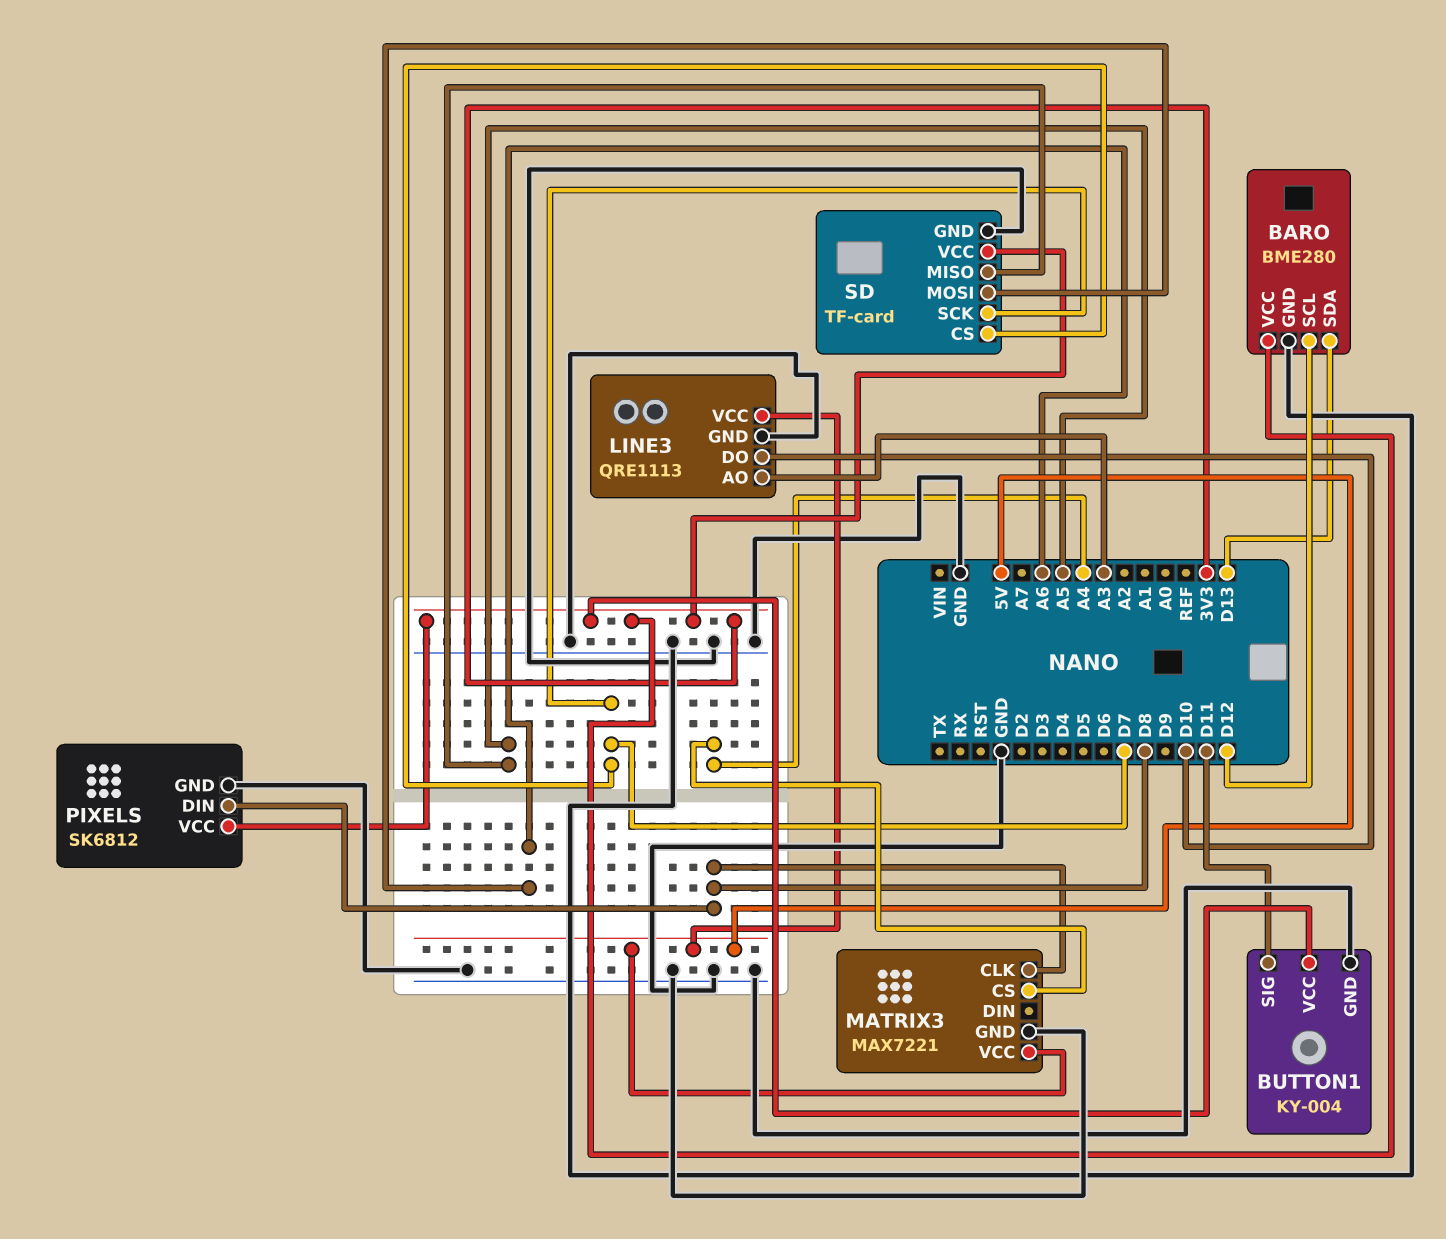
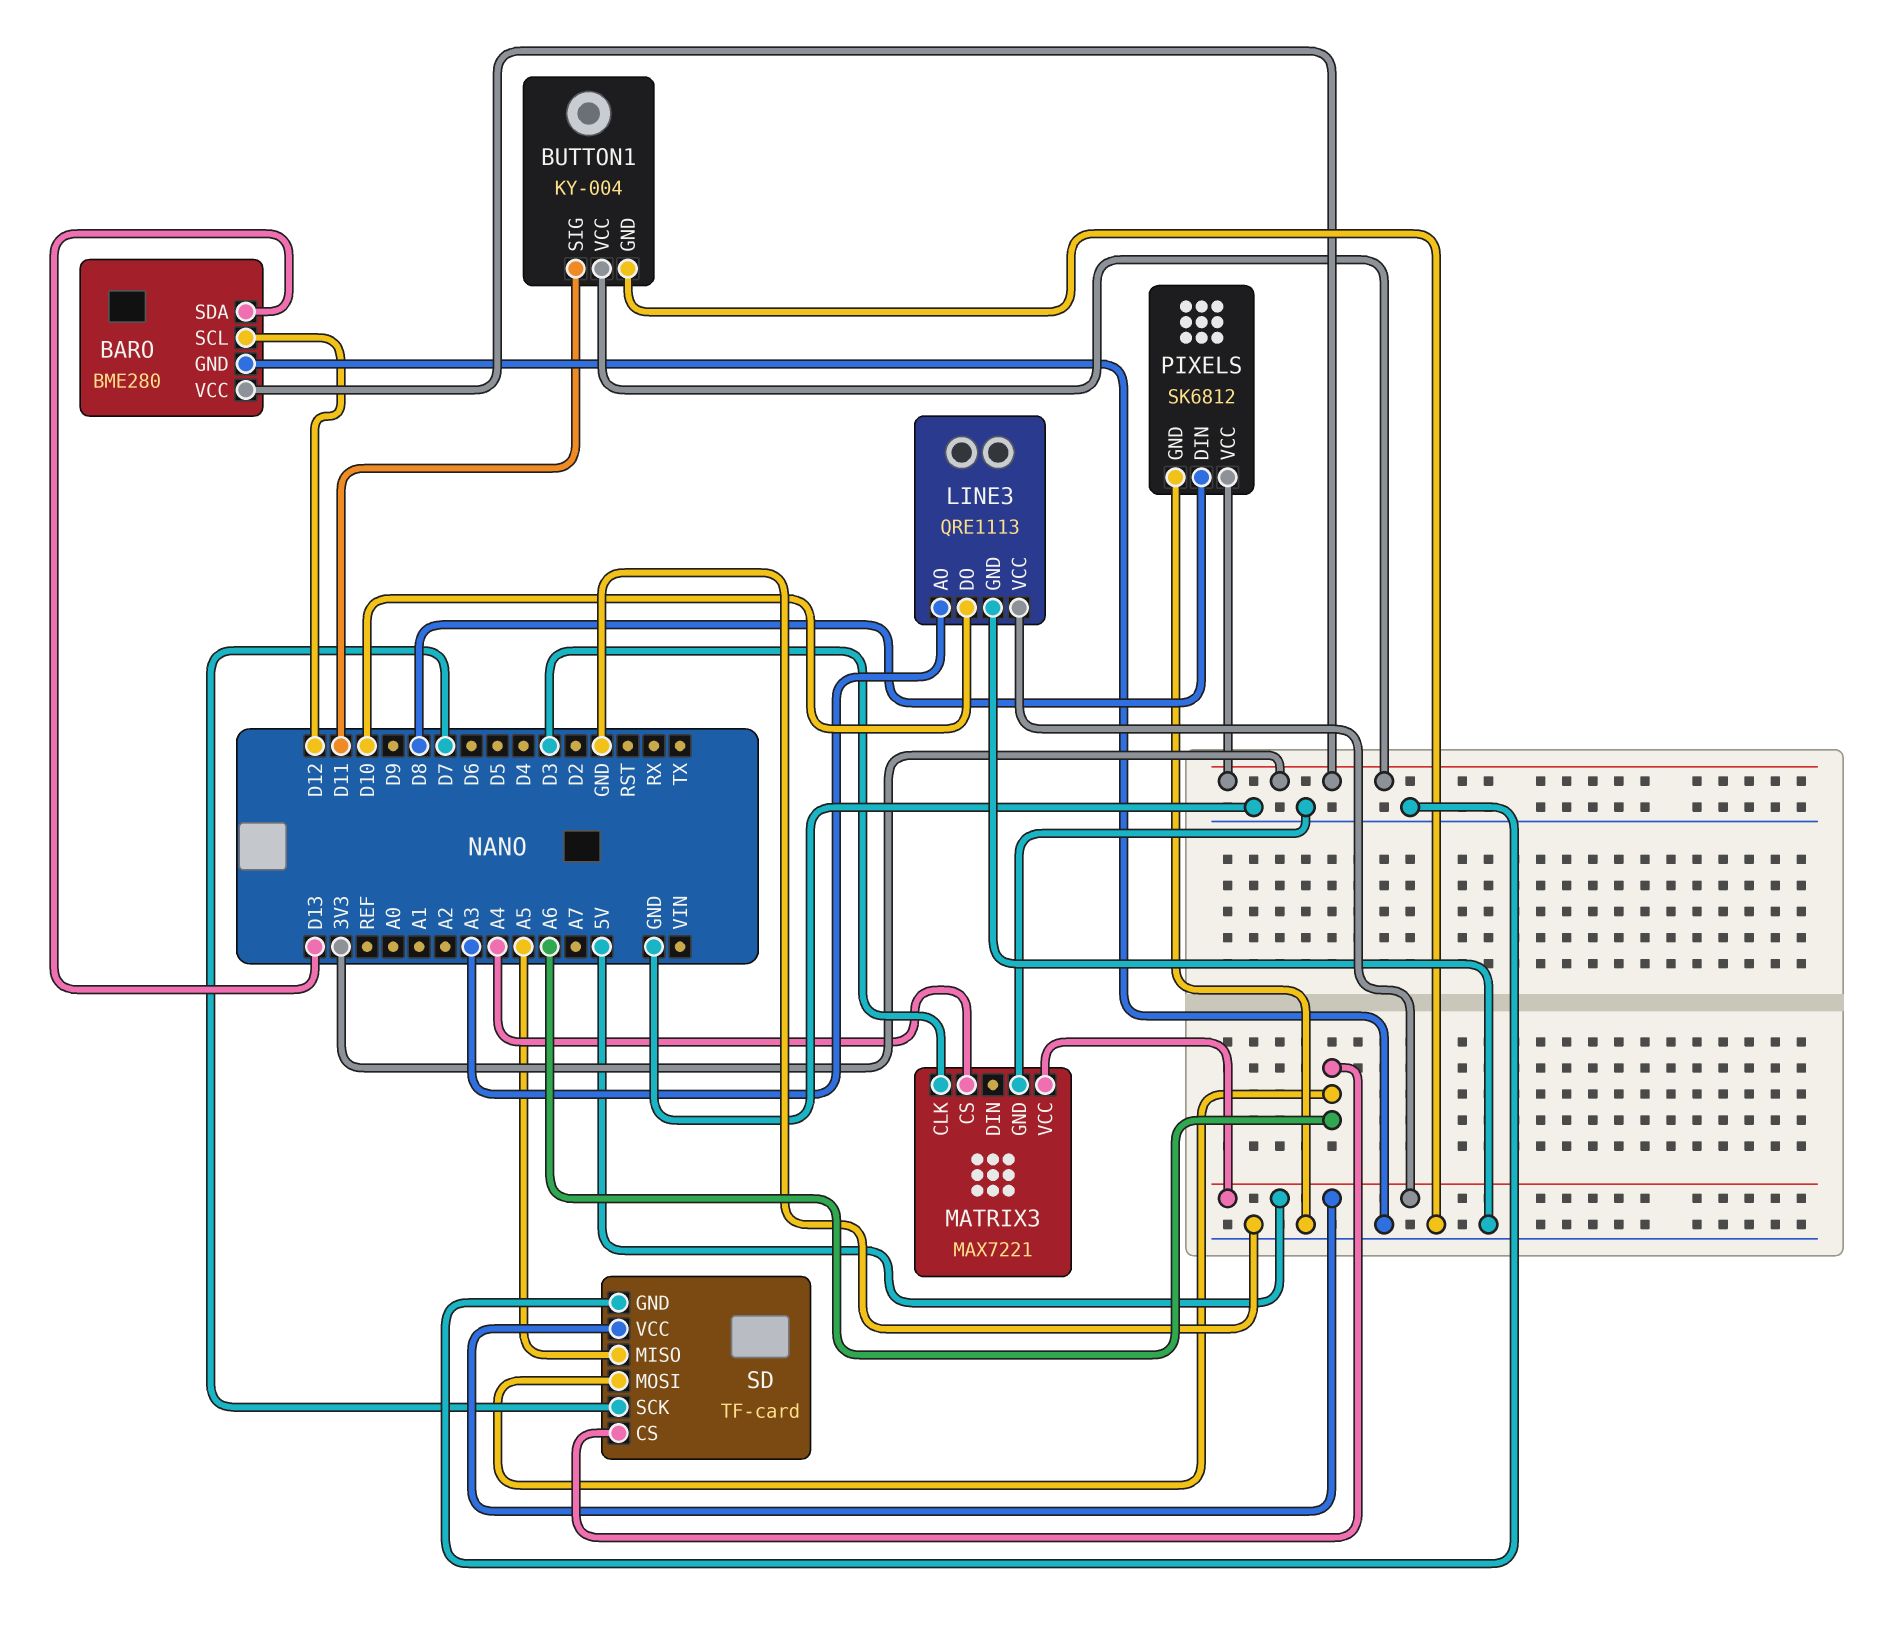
MATRIX3 pin CLK: D8 -> D3
SD pin CS: D7 -> A6
SD pin VCC: 3V3 -> 5V

